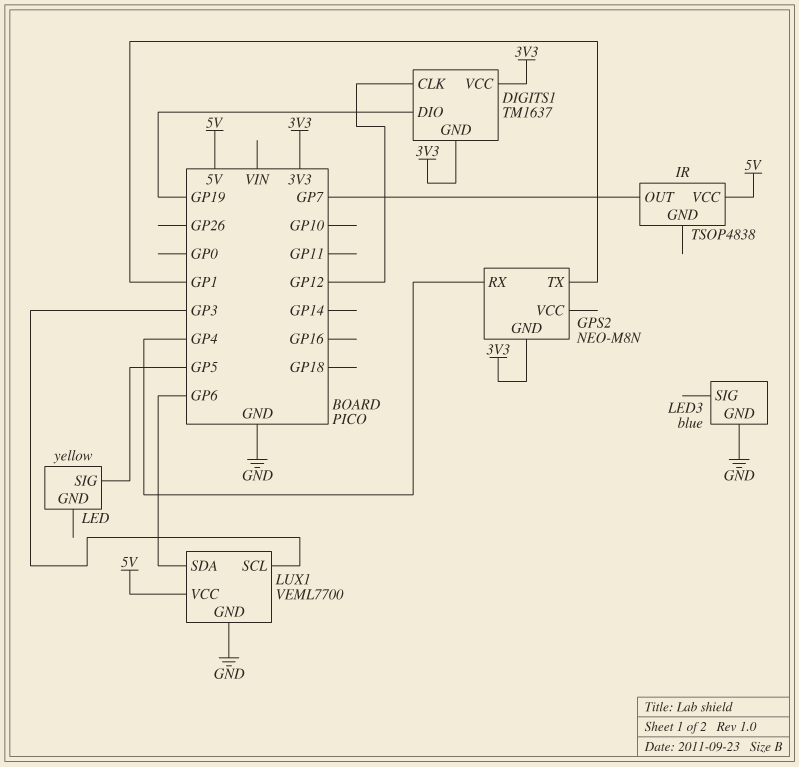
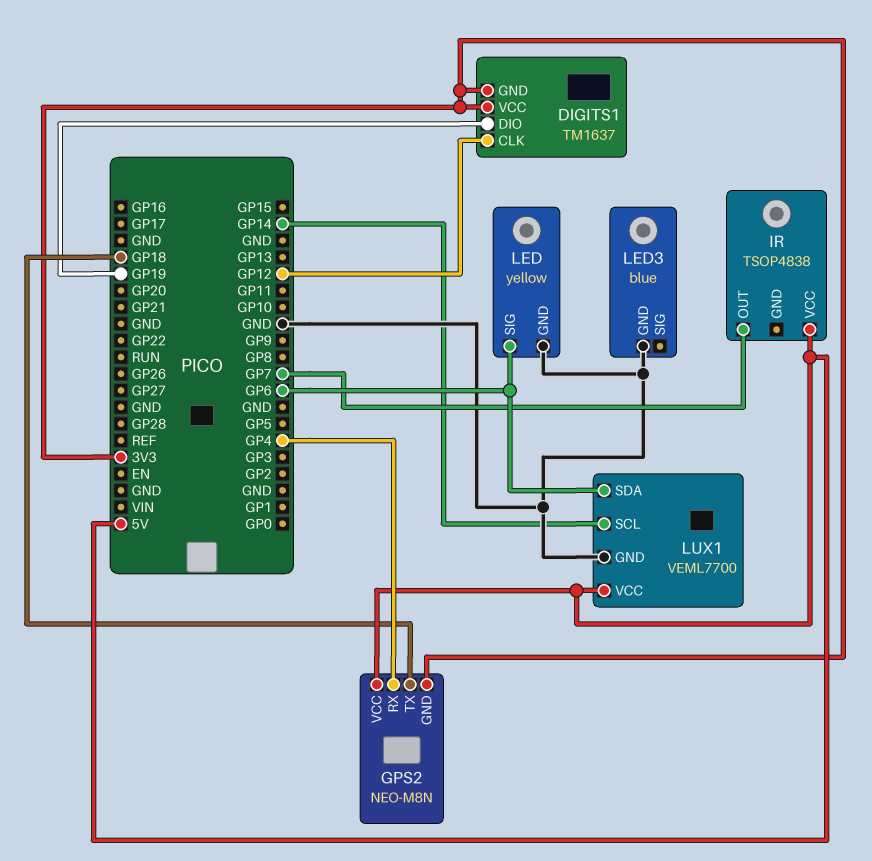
GPS2 pin TX: GP1 -> GP18
GPS2 pin VCC: none -> 5V
LED pin GND: none -> GND
LED pin SIG: GP5 -> GP6
LUX1 pin SCL: GP3 -> GP14

